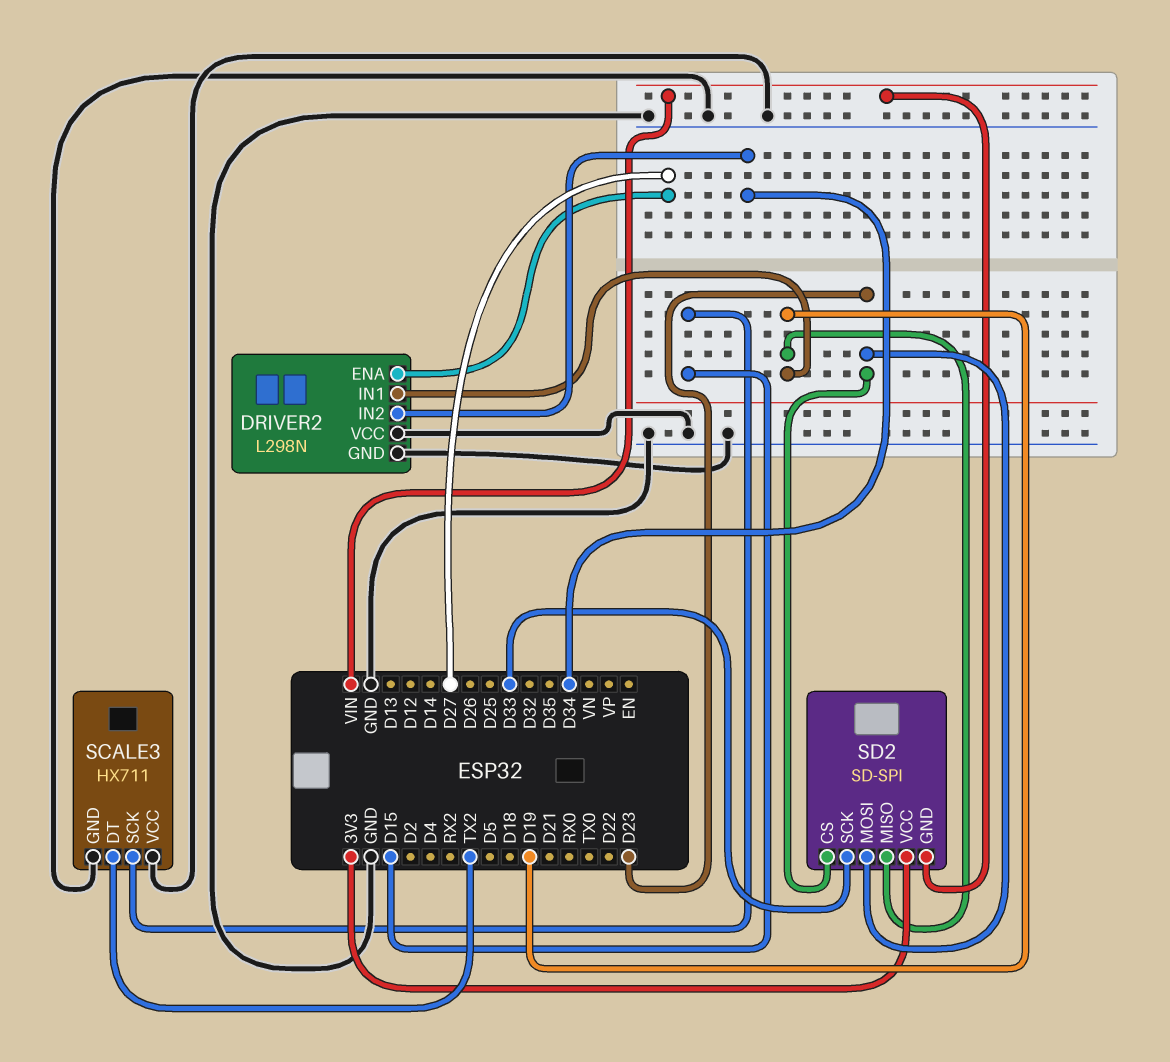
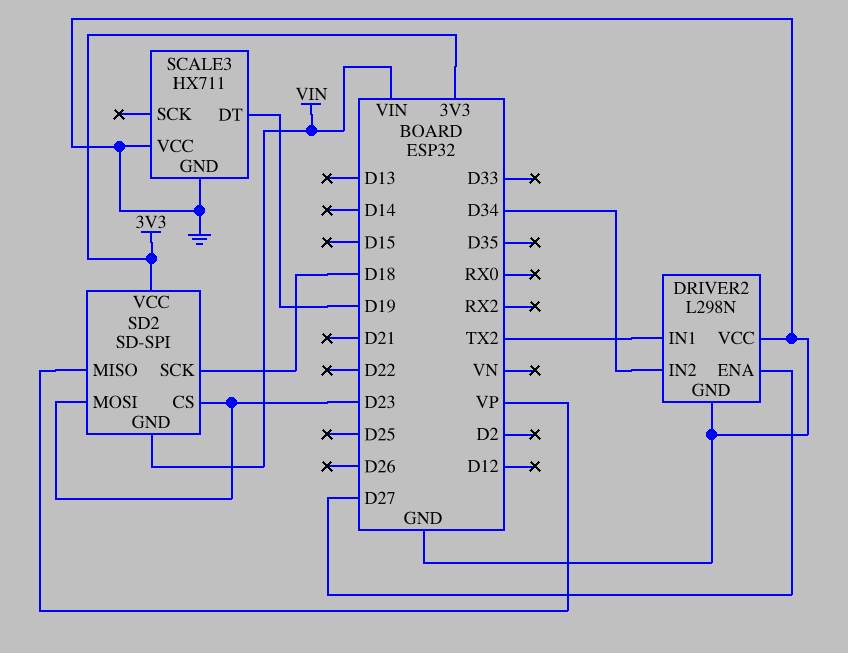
DRIVER2 pin IN1: D19 -> TX2
SCALE3 pin DT: TX2 -> D19
SCALE3 pin SCK: D15 -> none
SD2 pin MISO: D19 -> VP
SD2 pin SCK: D33 -> D18

